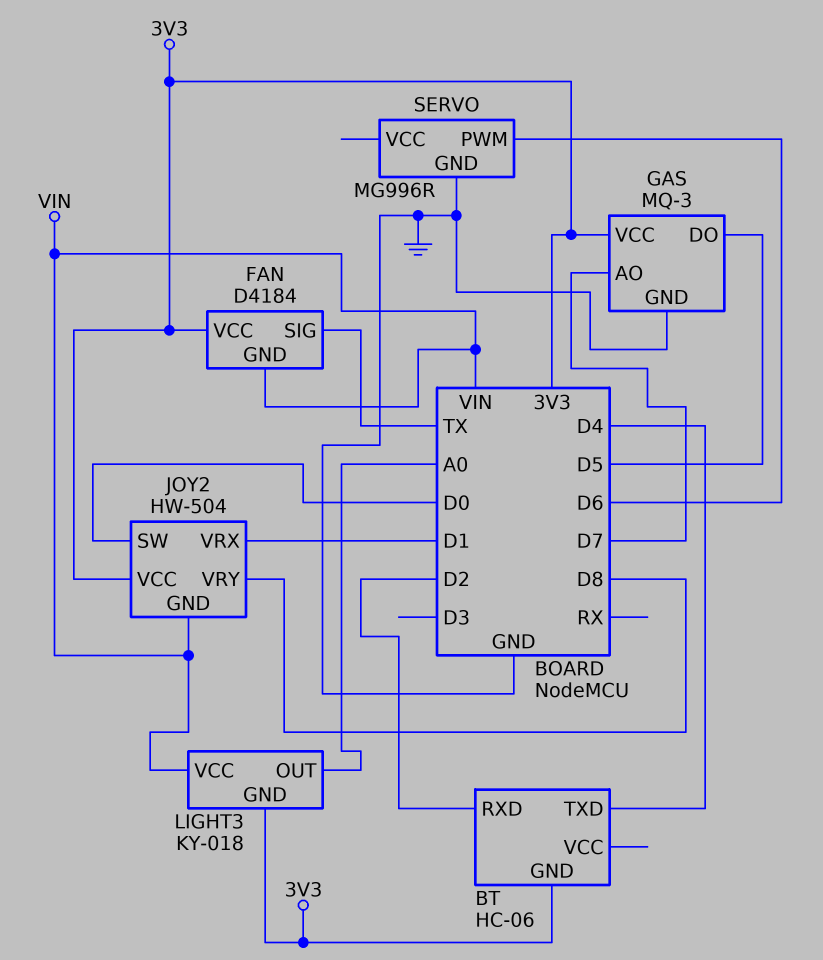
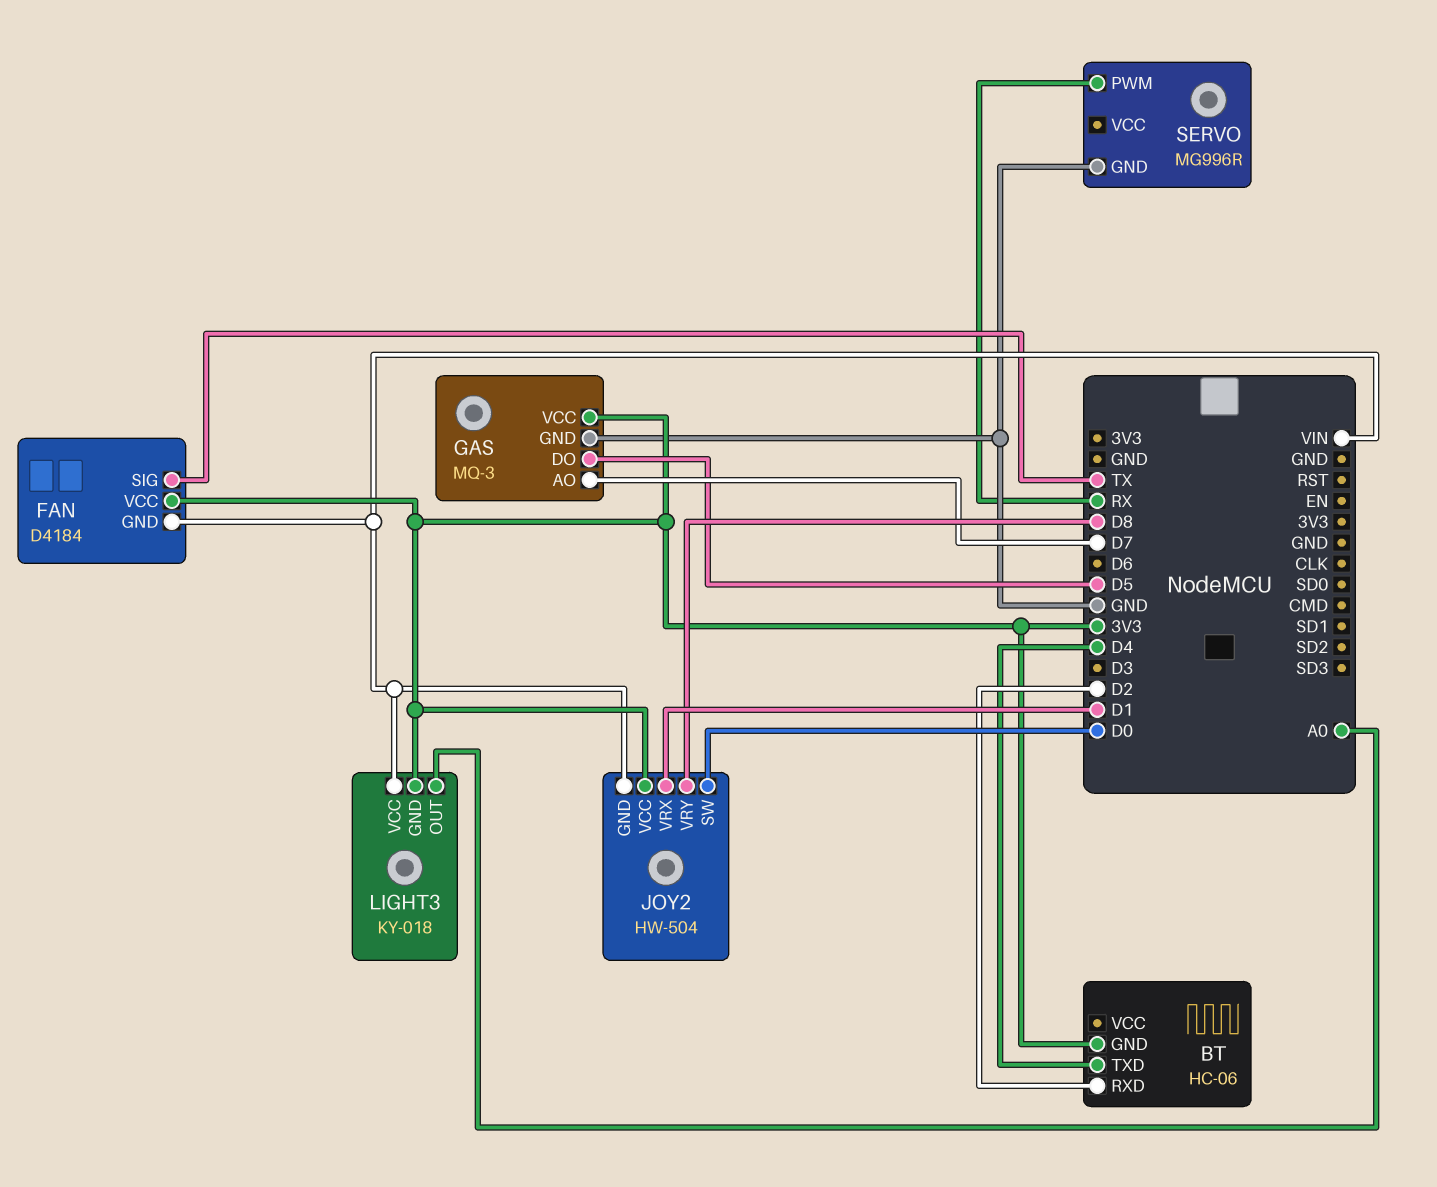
SERVO pin PWM: D6 -> RX

